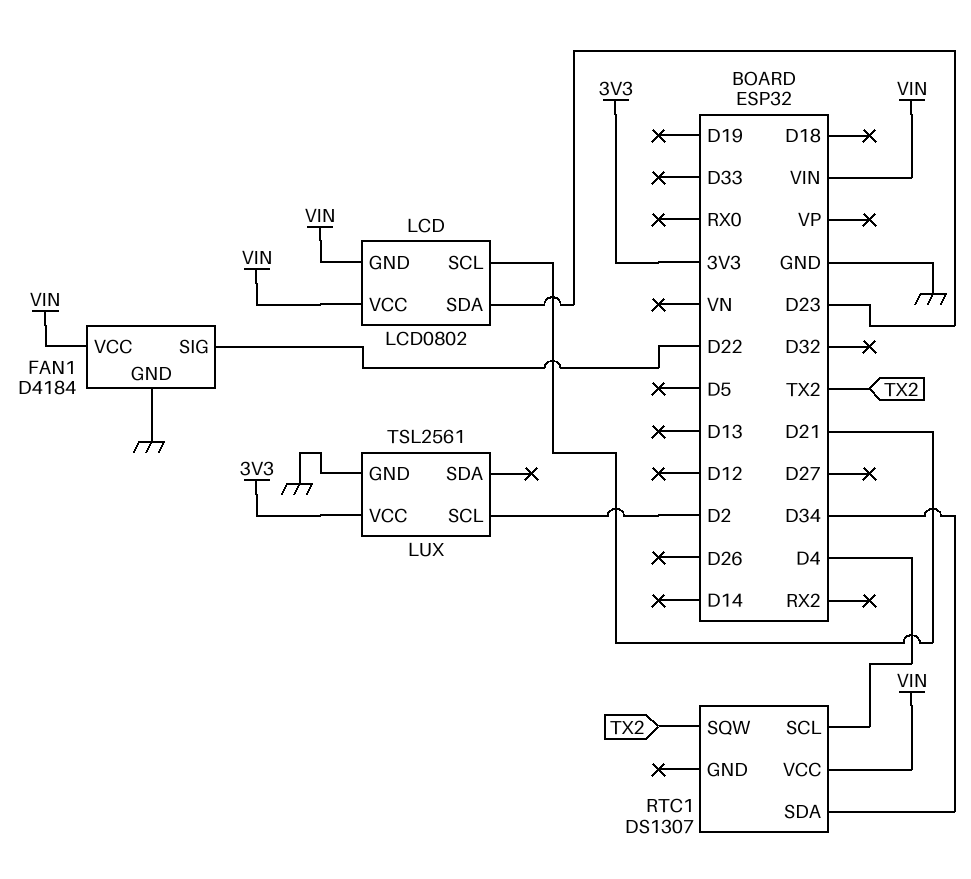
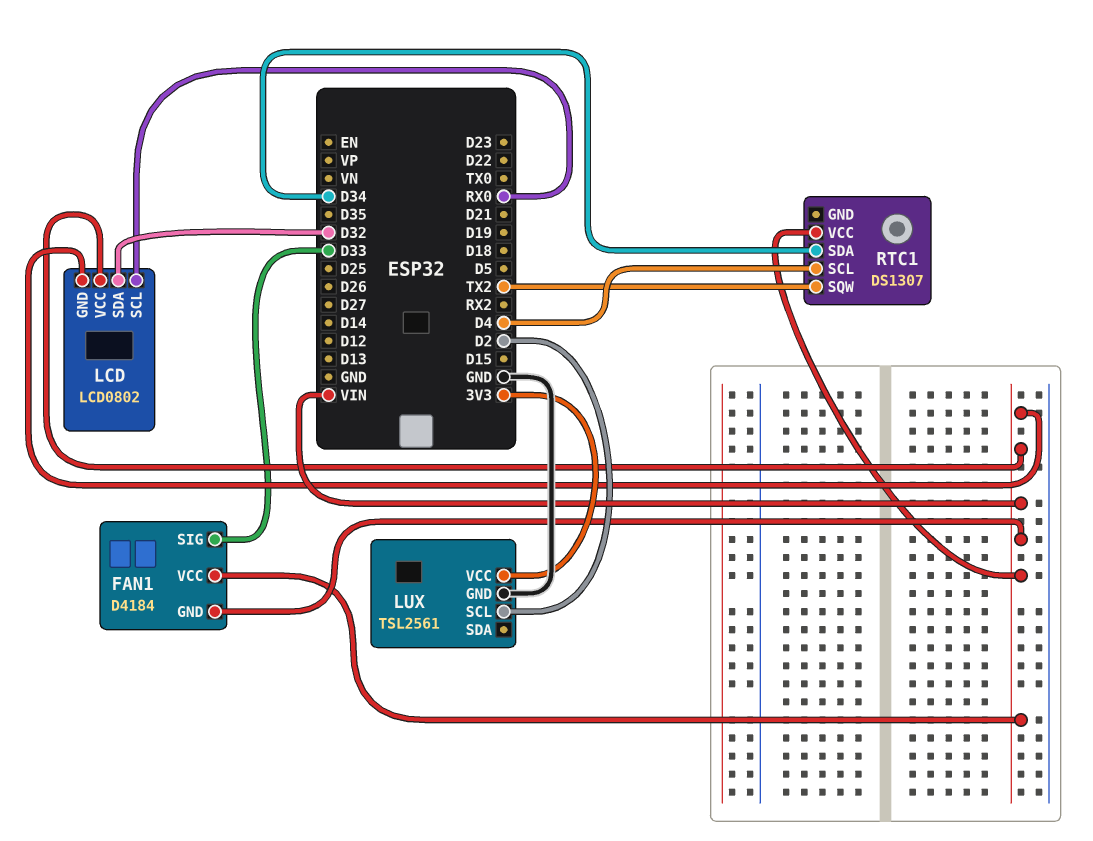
FAN1 pin GND: GND -> VIN
FAN1 pin SIG: D22 -> D33
LCD pin SCL: D21 -> RX0
LCD pin SDA: D23 -> D32

